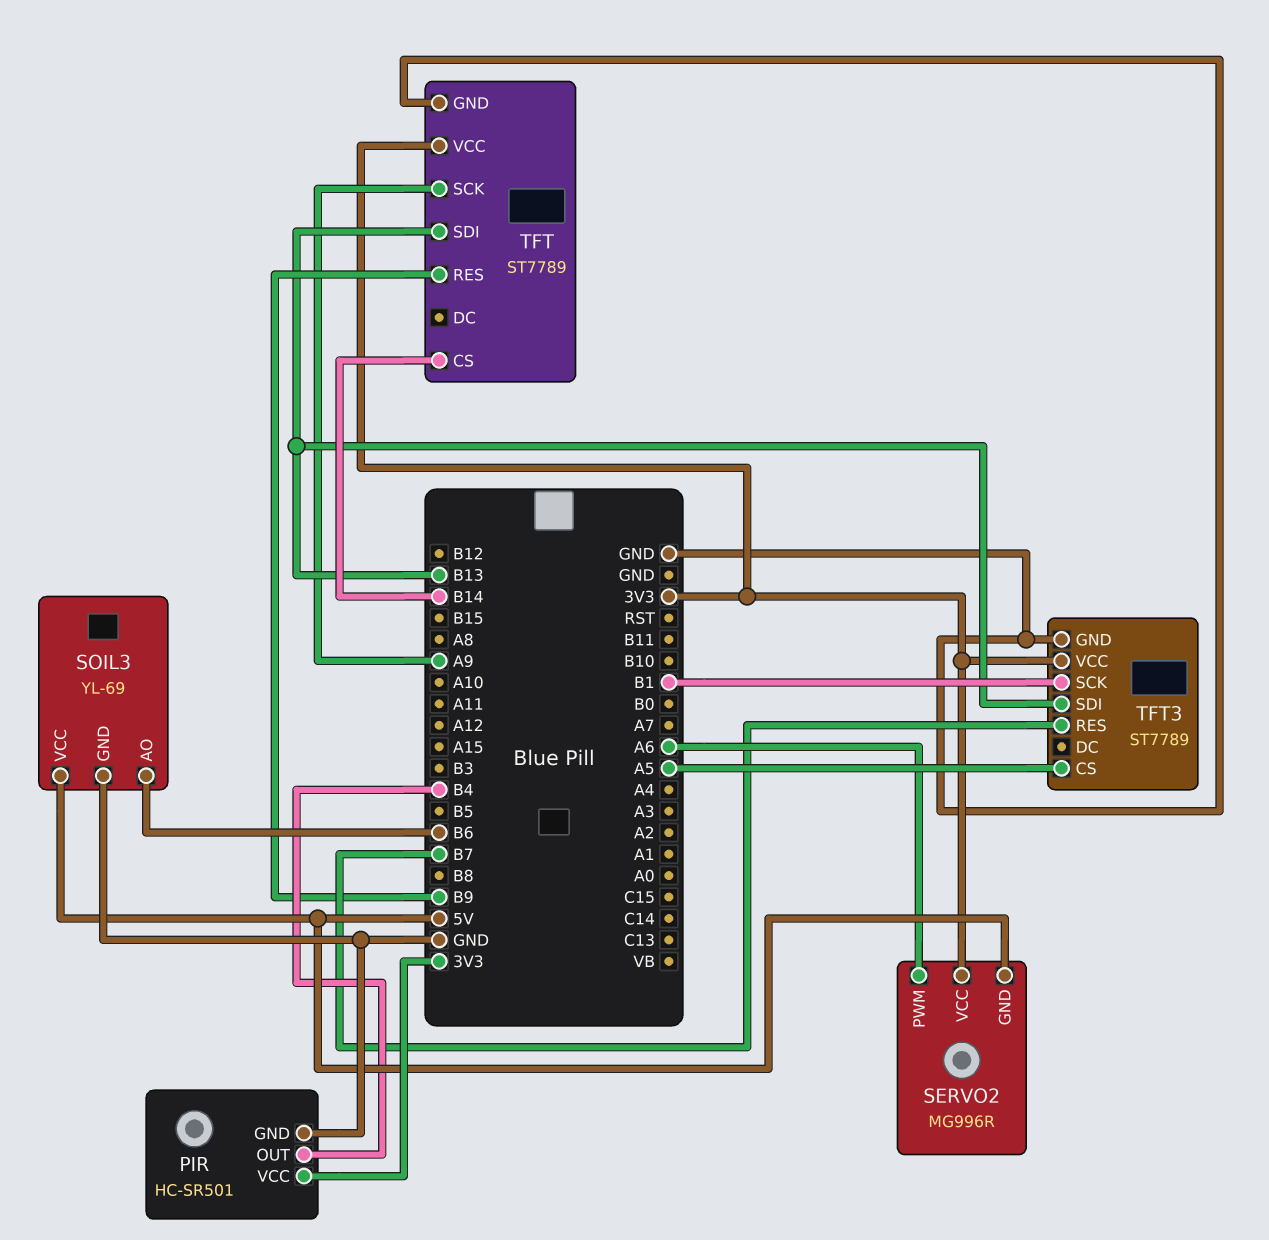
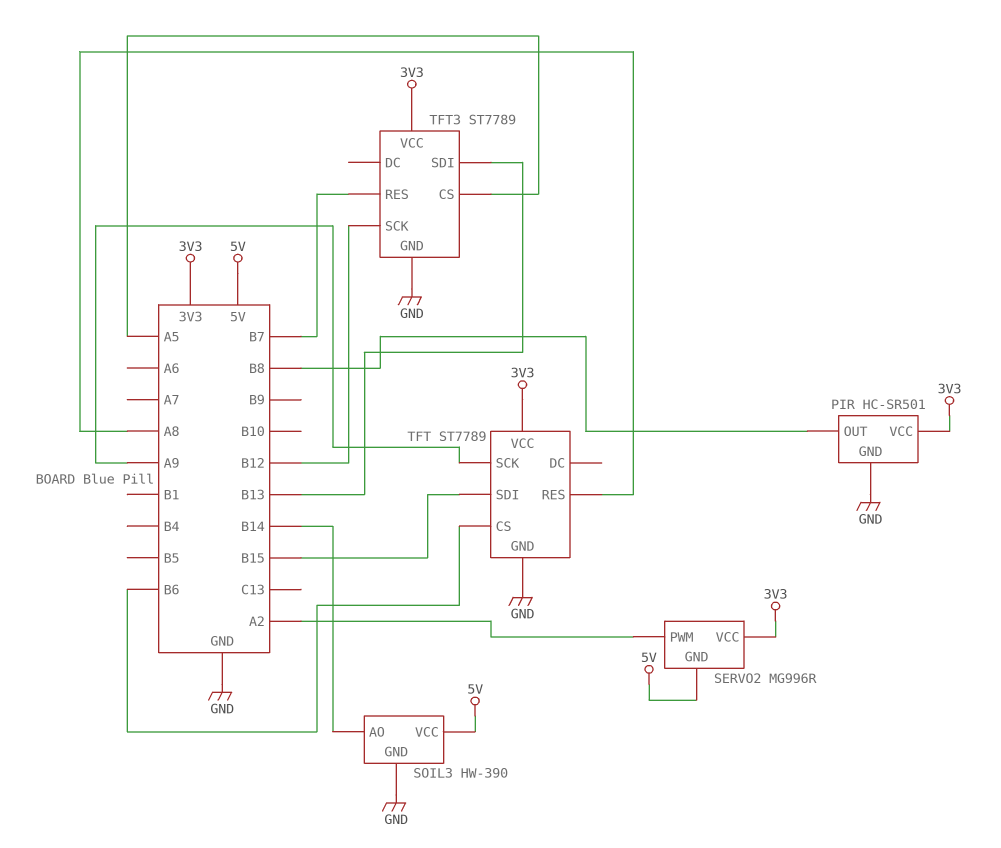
PIR pin OUT: B4 -> B8
SERVO2 pin PWM: A6 -> A2
SOIL3: YL-69 -> HW-390
SOIL3 pin AO: B6 -> B14
TFT pin CS: B14 -> B6
TFT pin RES: B9 -> A8
TFT pin SDI: B13 -> B15
TFT3 pin SCK: B1 -> B12

